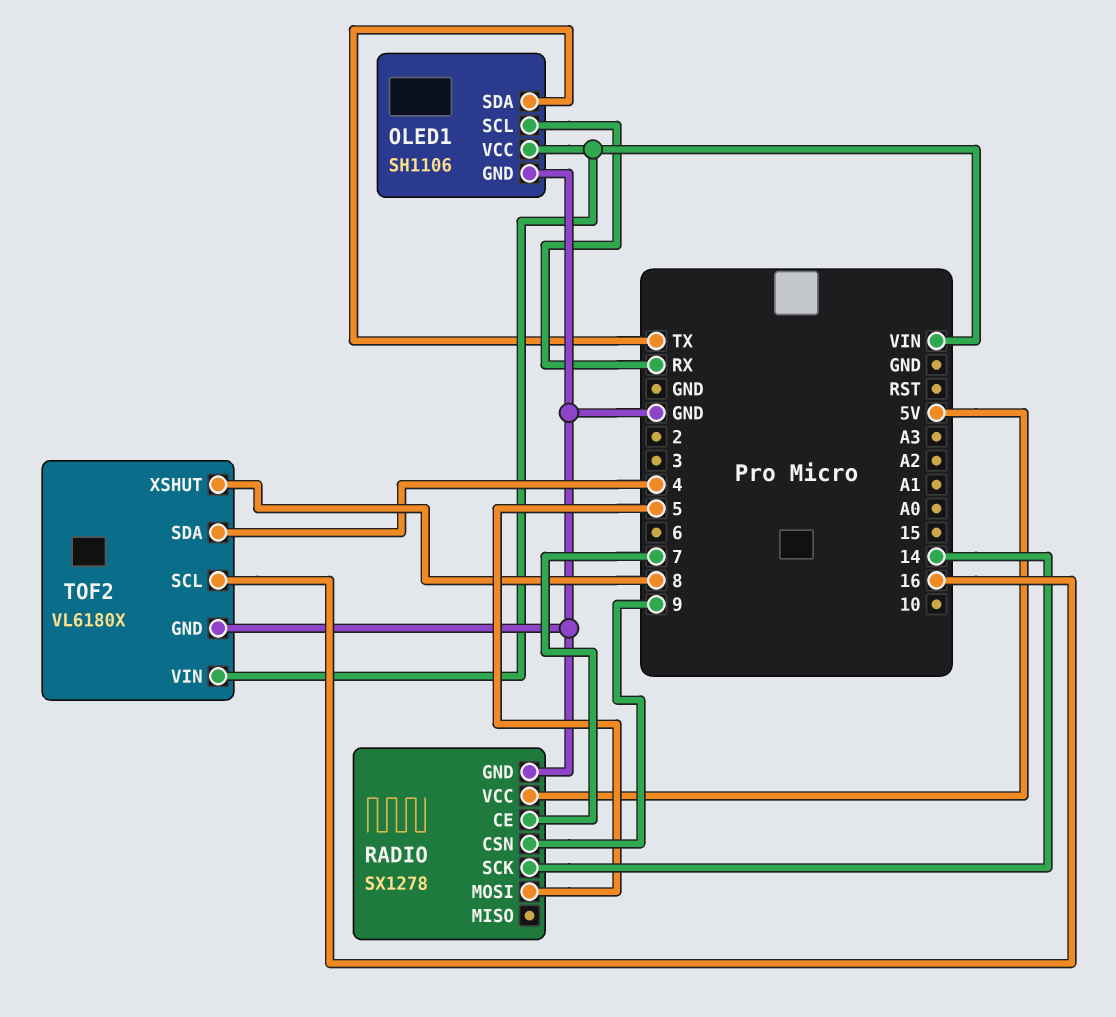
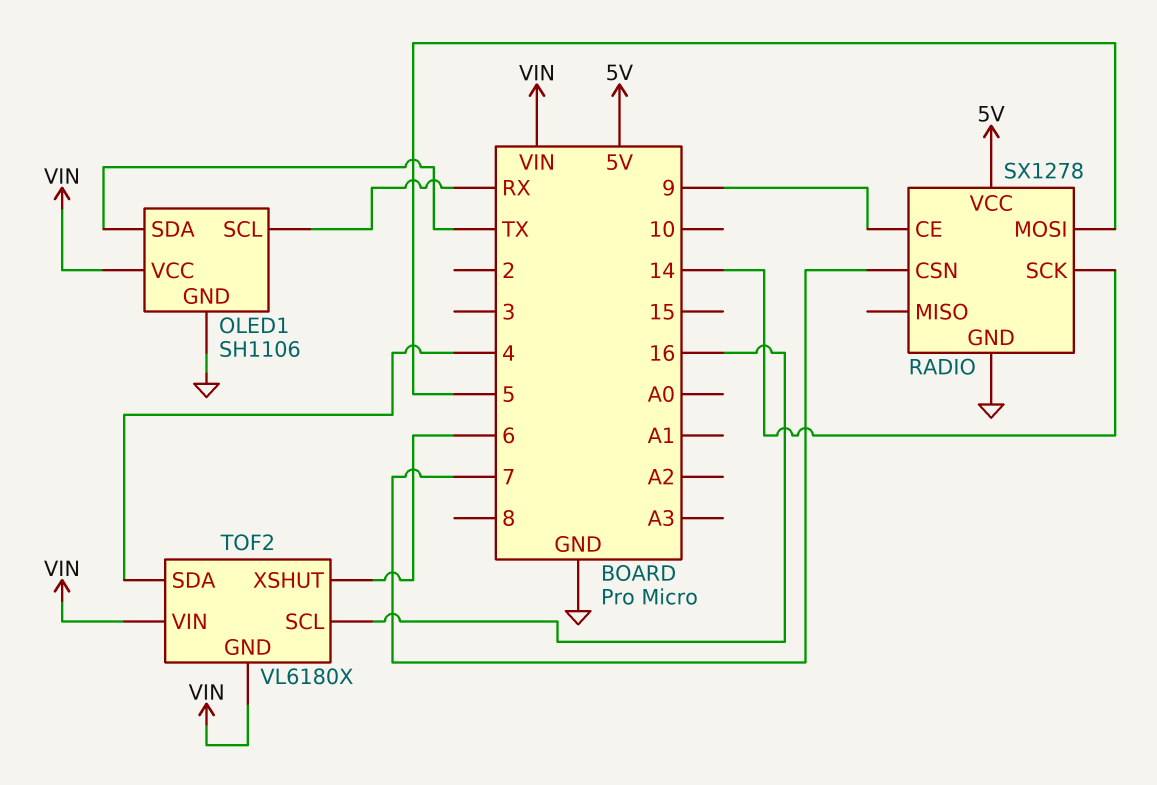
RADIO pin CE: 7 -> 9
RADIO pin CSN: 9 -> 7
TOF2 pin GND: GND -> VIN
TOF2 pin XSHUT: 8 -> 6

